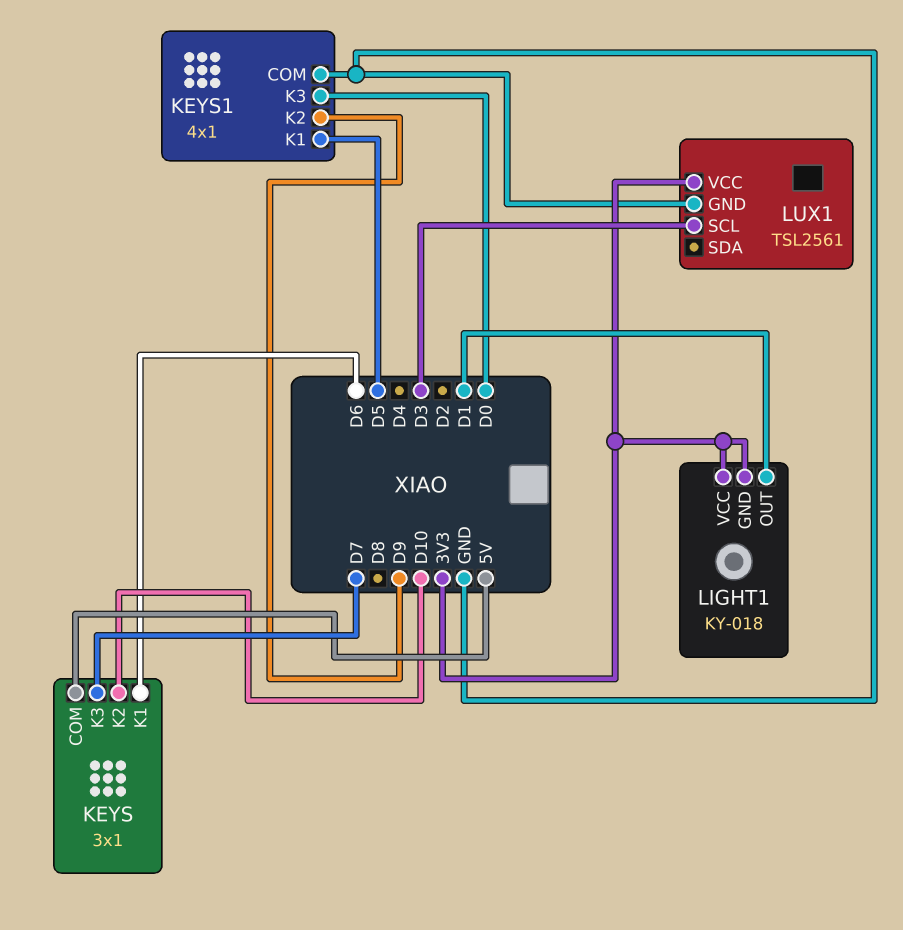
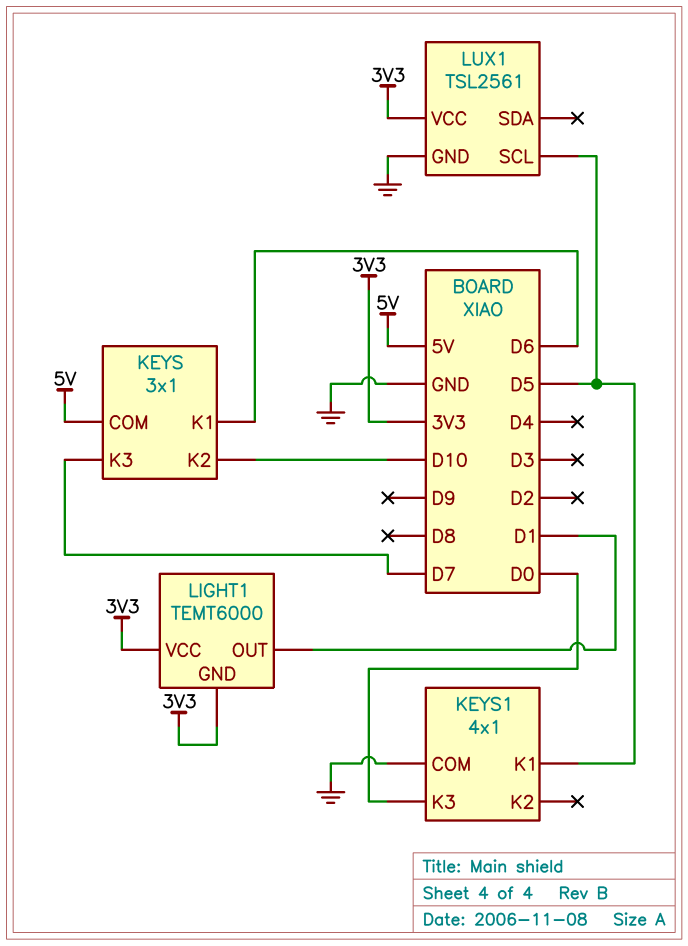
KEYS1 pin K2: D9 -> none
LIGHT1: KY-018 -> TEMT6000
LUX1 pin SCL: D3 -> D5

